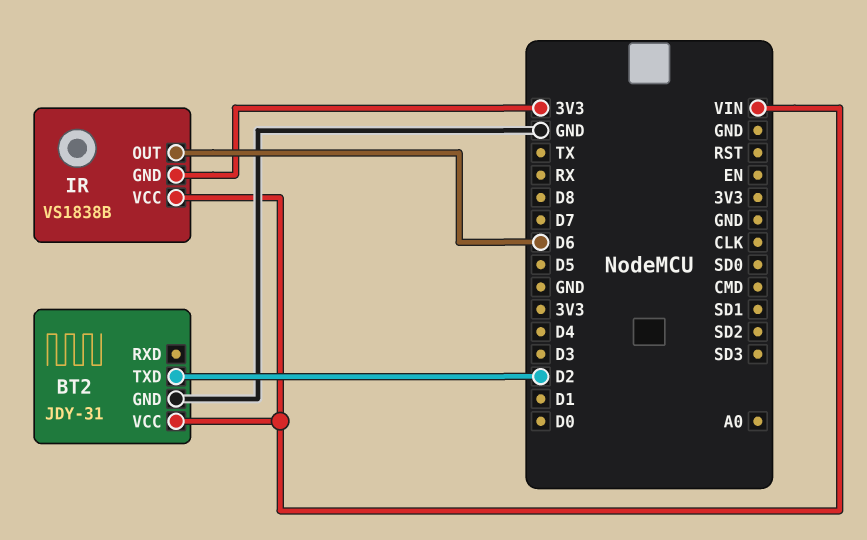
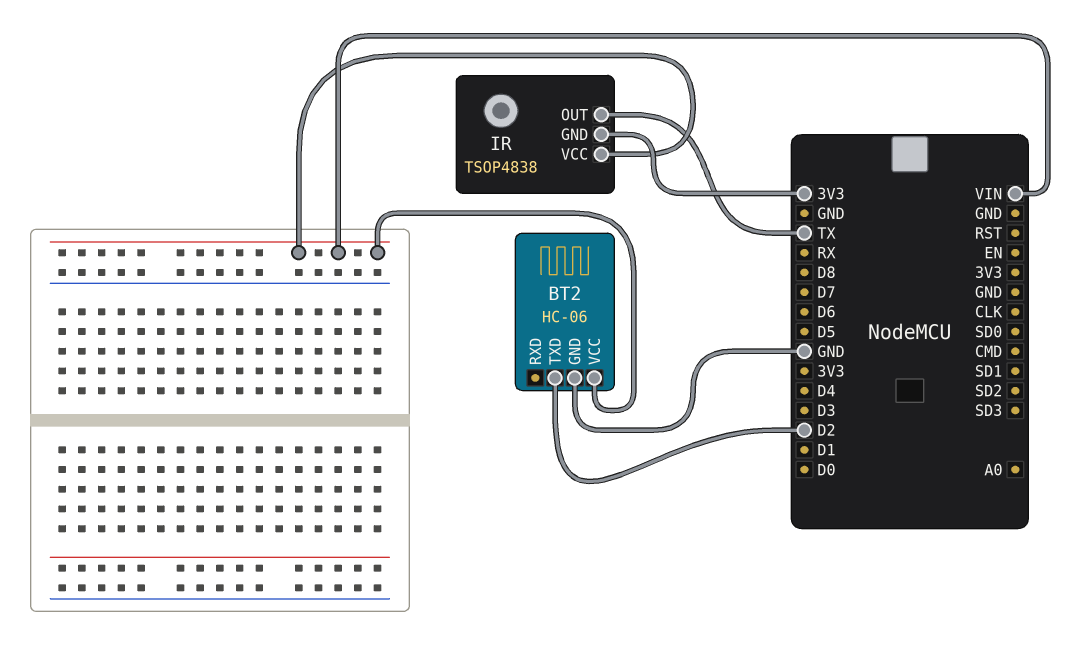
BT2: JDY-31 -> HC-06
IR: VS1838B -> TSOP4838
IR pin OUT: D6 -> TX

